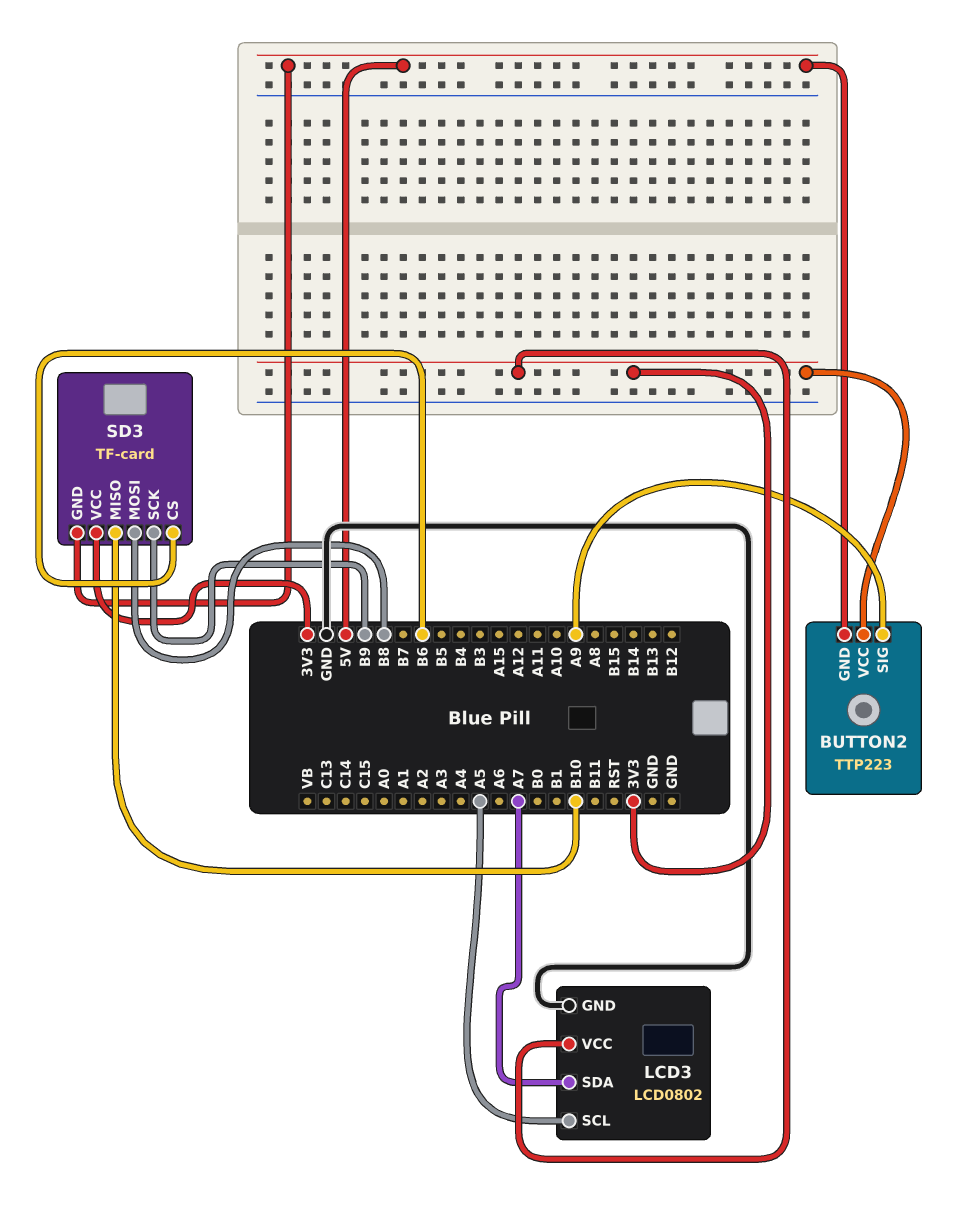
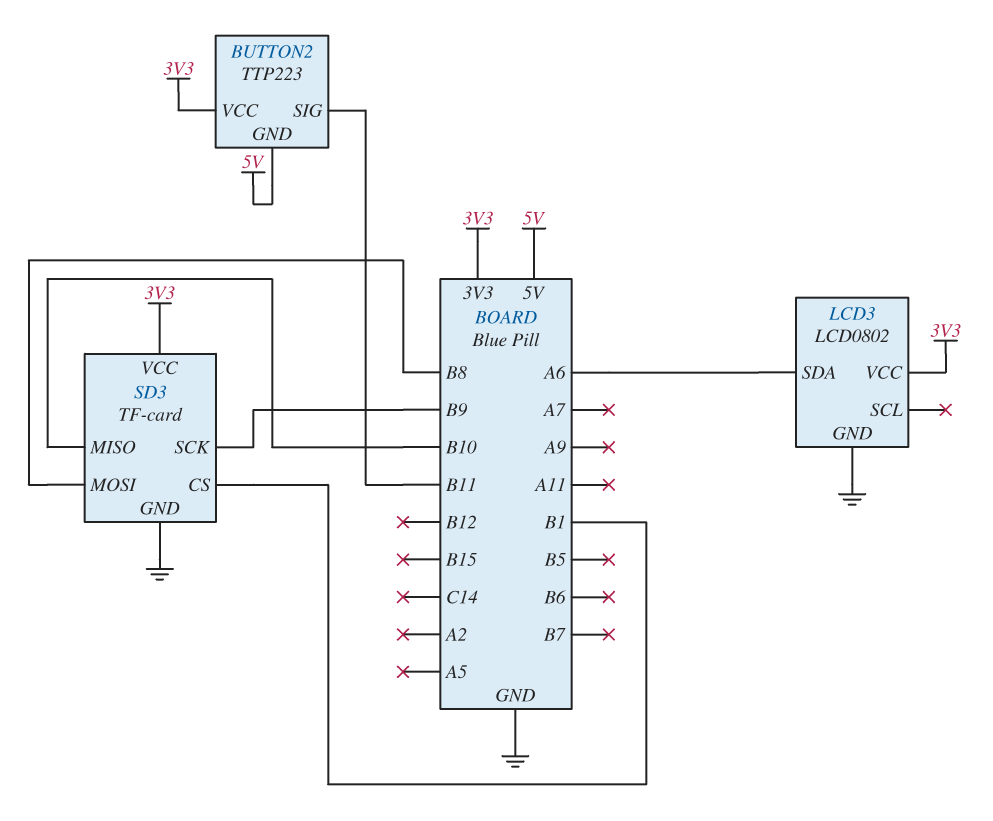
BUTTON2 pin SIG: A9 -> B11
LCD3 pin SCL: A5 -> none
LCD3 pin SDA: A7 -> A6
SD3 pin CS: B6 -> B1
SD3 pin GND: 5V -> GND

